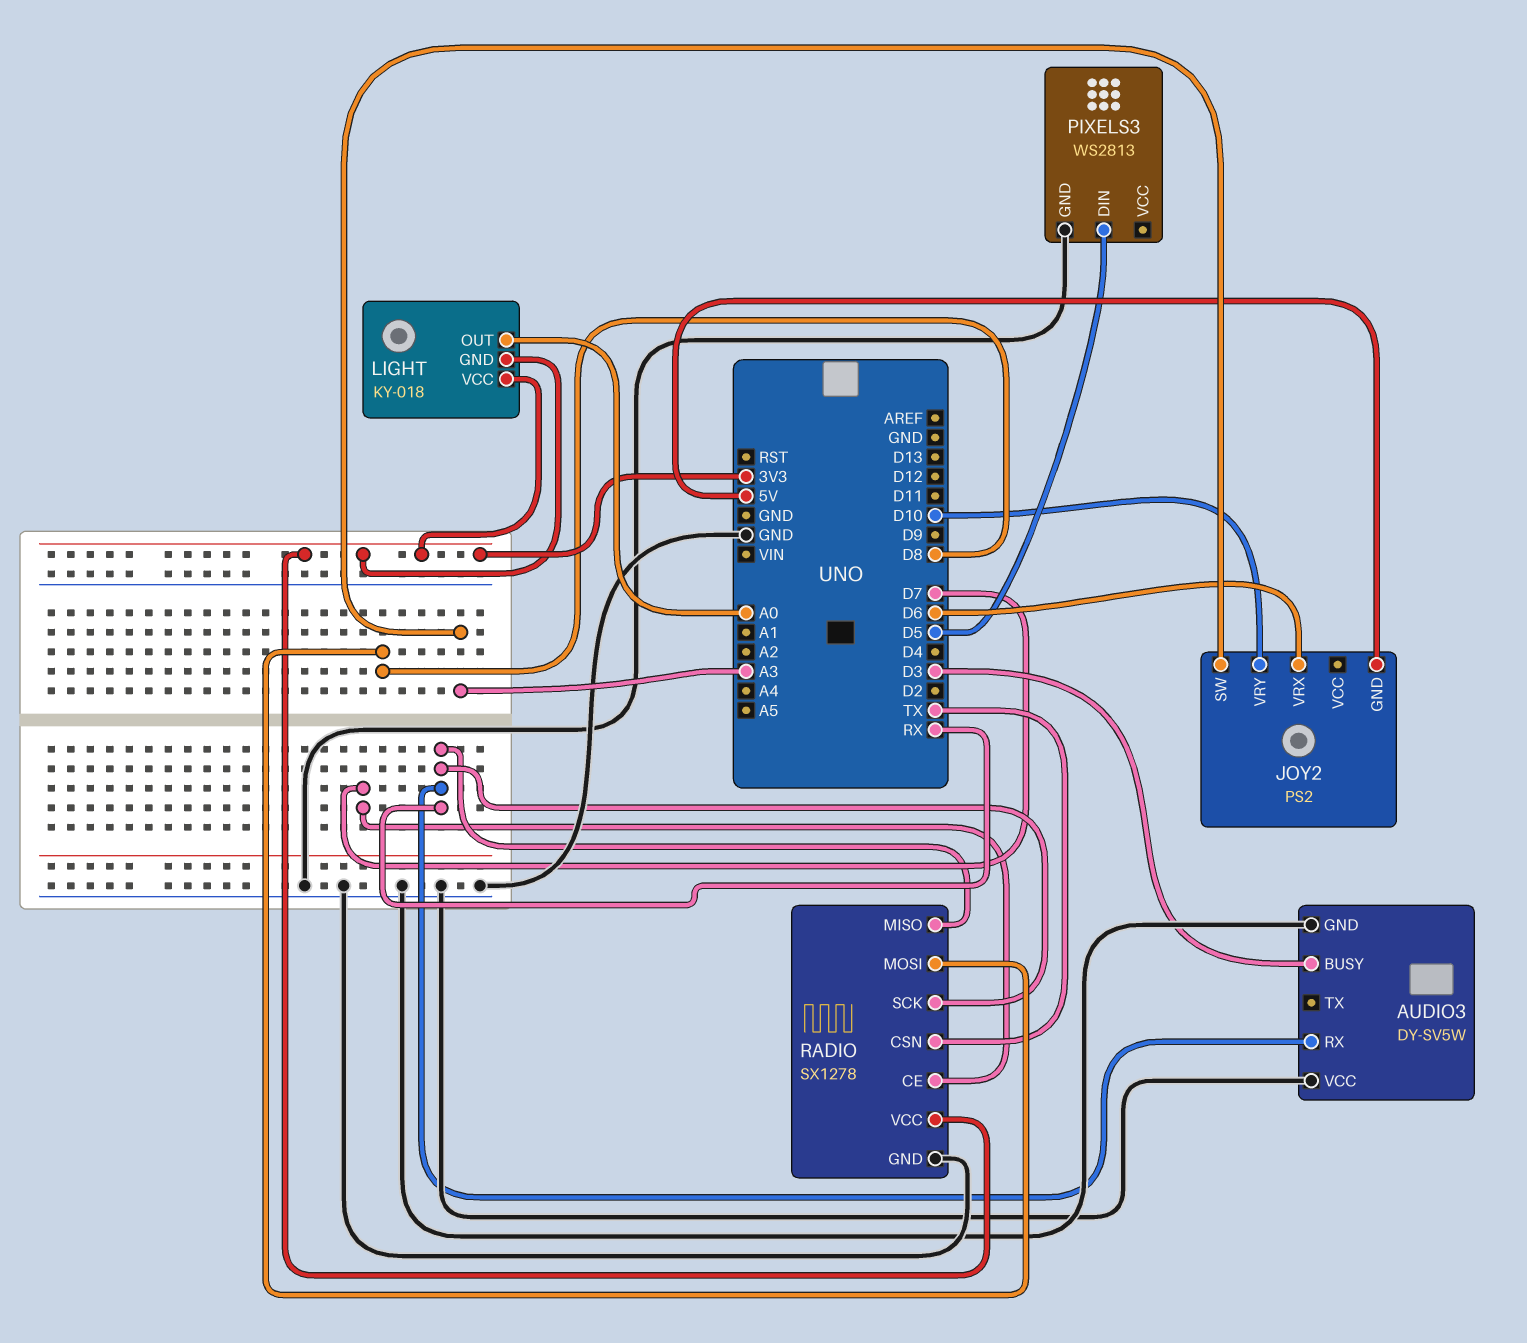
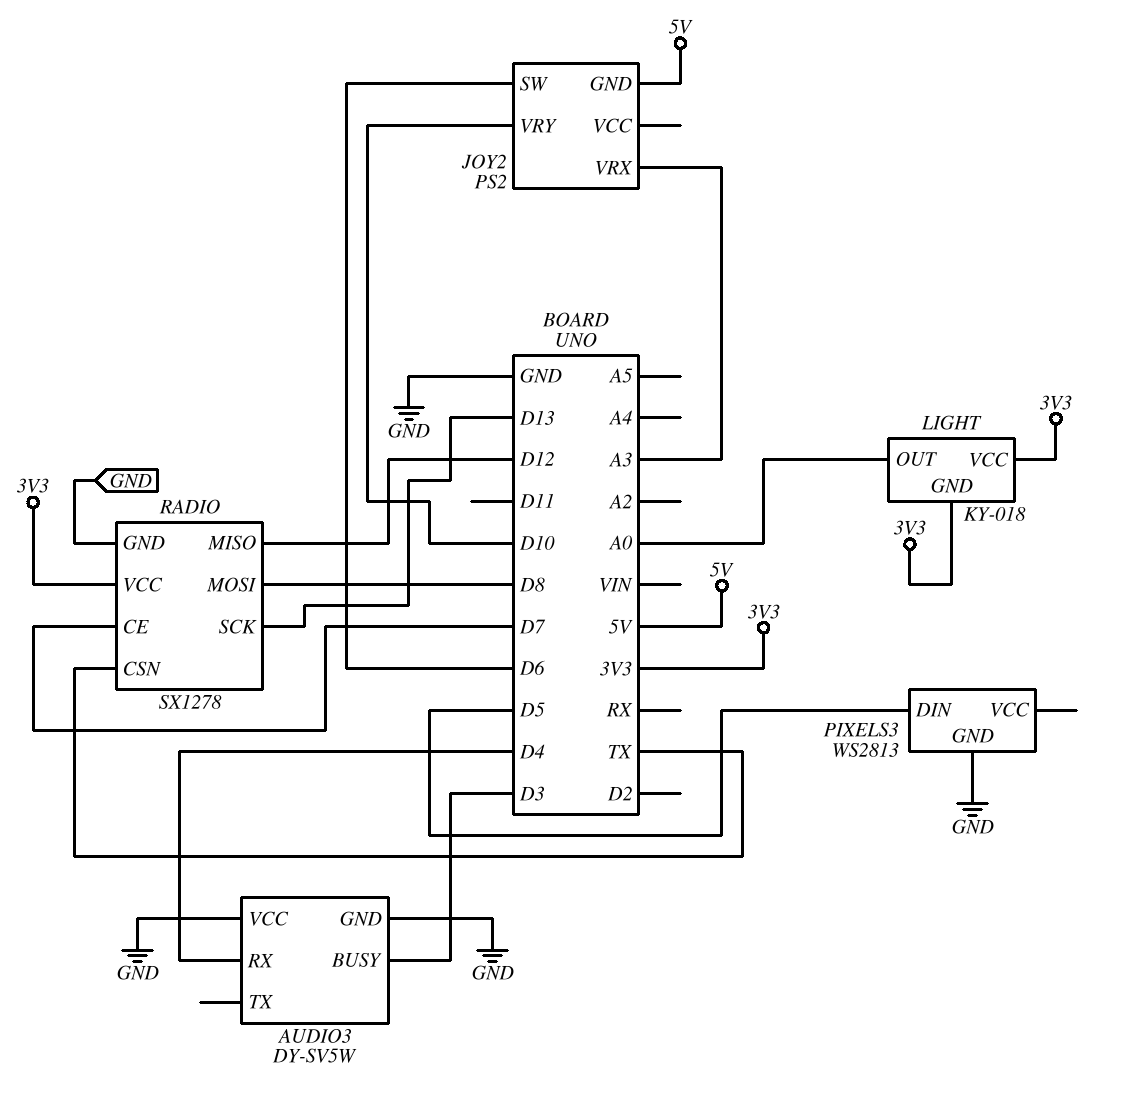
AUDIO3 pin RX: RX -> D4
JOY2 pin SW: A3 -> D6
JOY2 pin VRX: D6 -> A3
RADIO pin MISO: RX -> D12
RADIO pin SCK: RX -> D13

